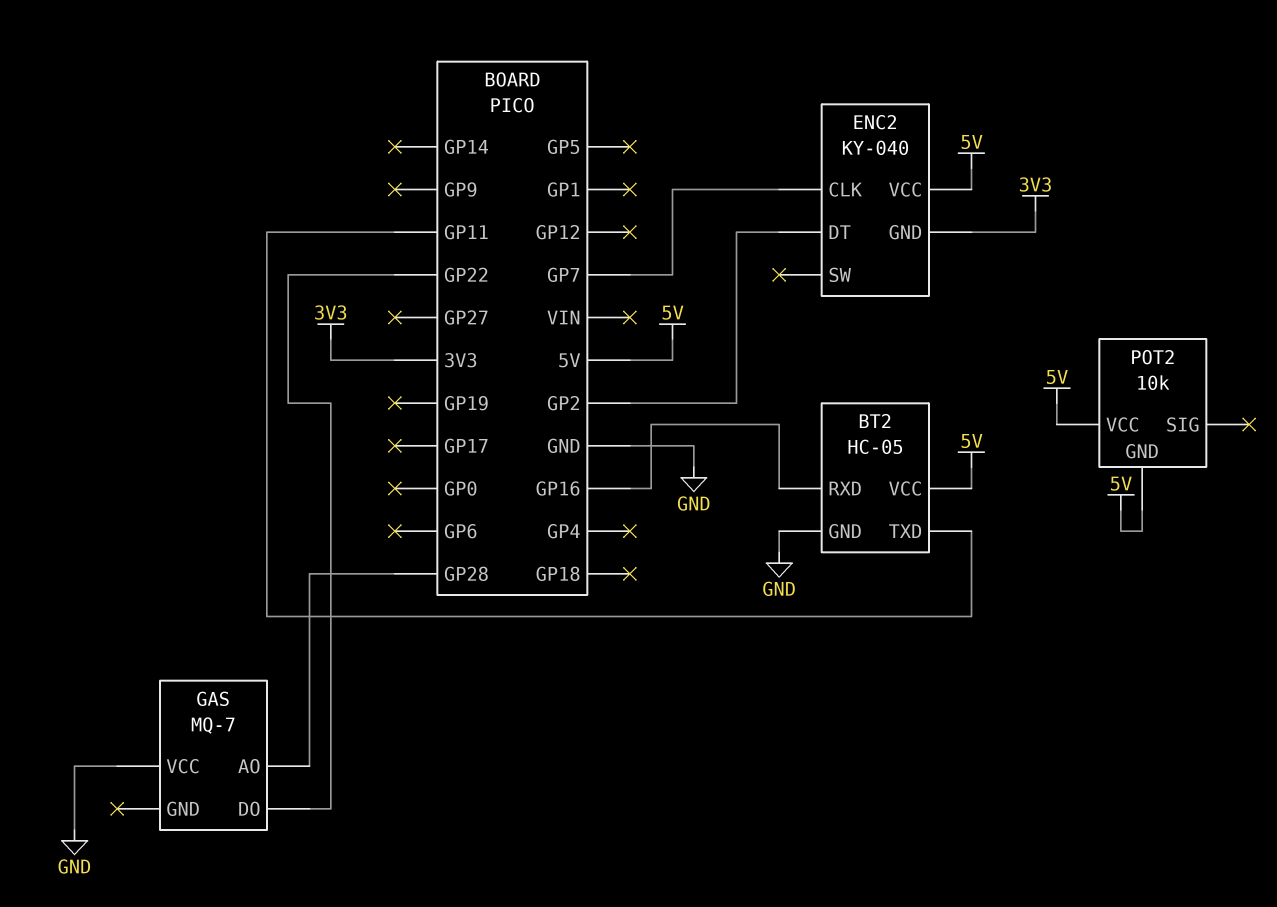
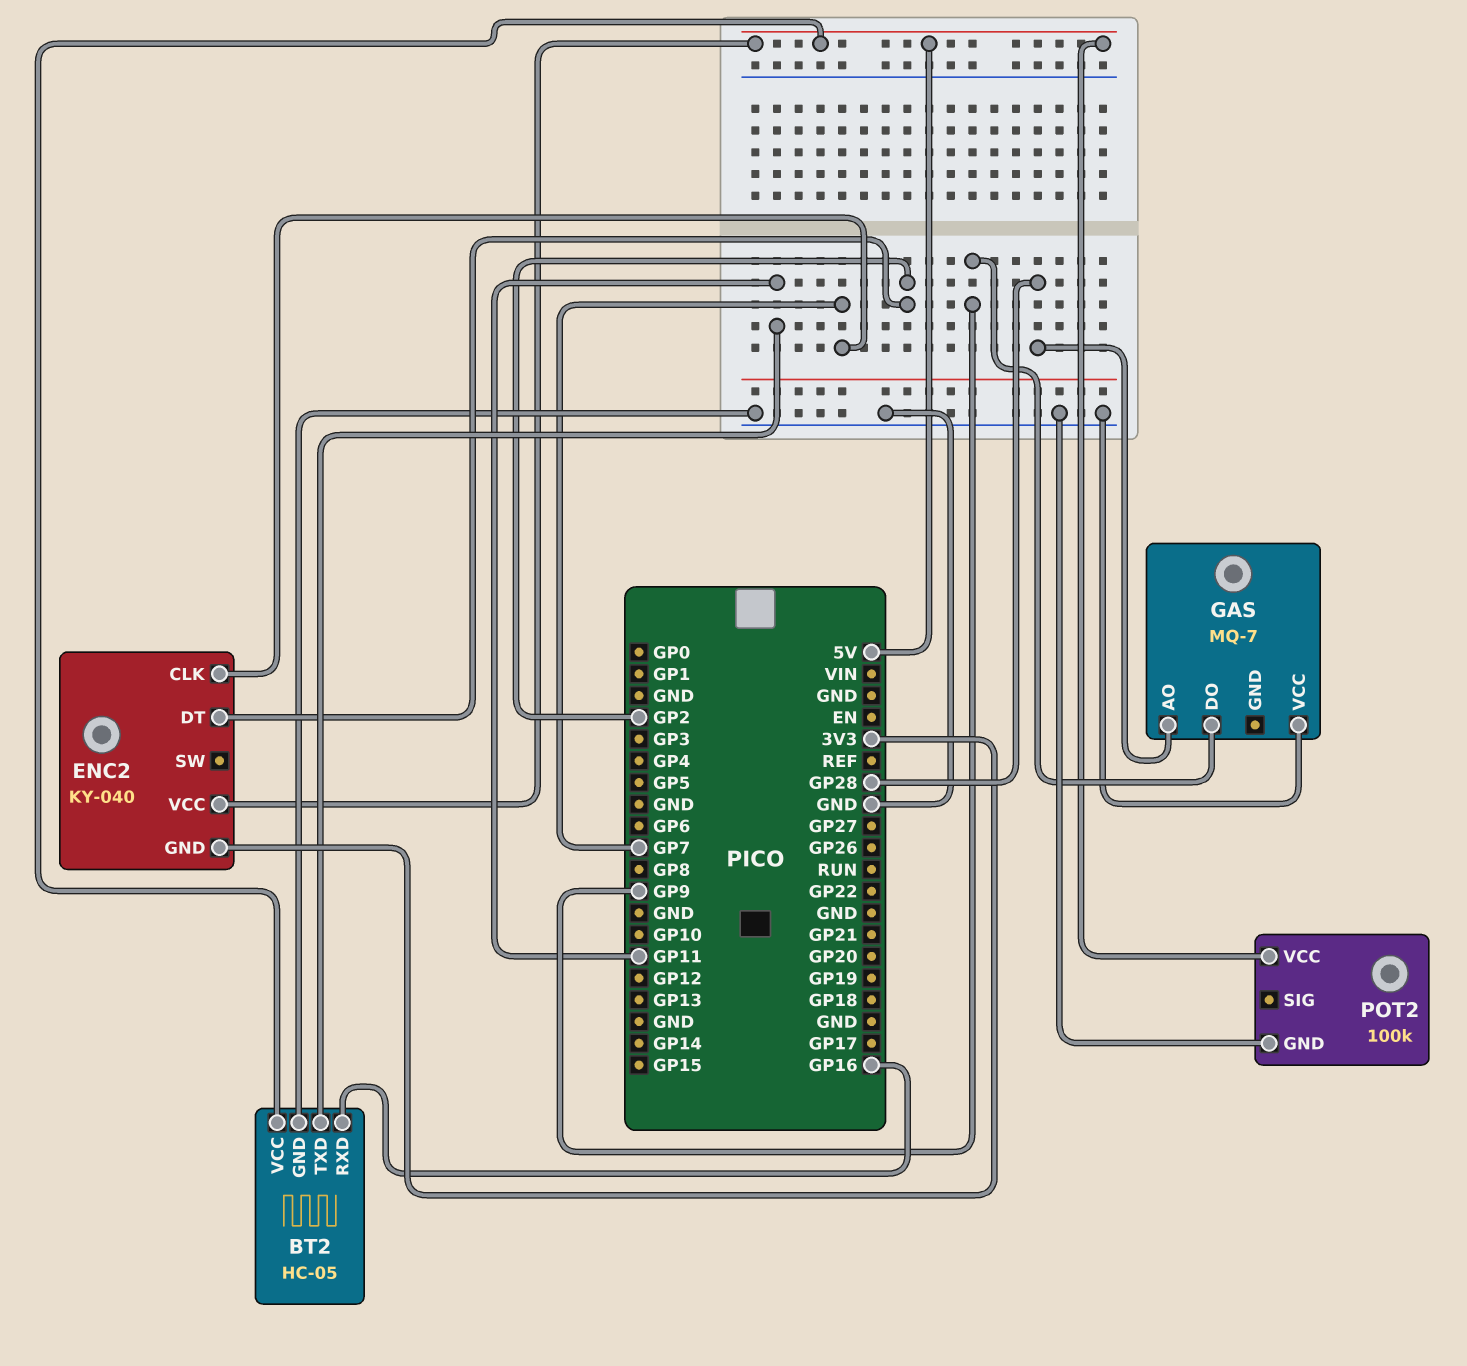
GAS pin DO: GP22 -> GP9
POT2: 10k -> 100k
POT2 pin GND: 5V -> GND

